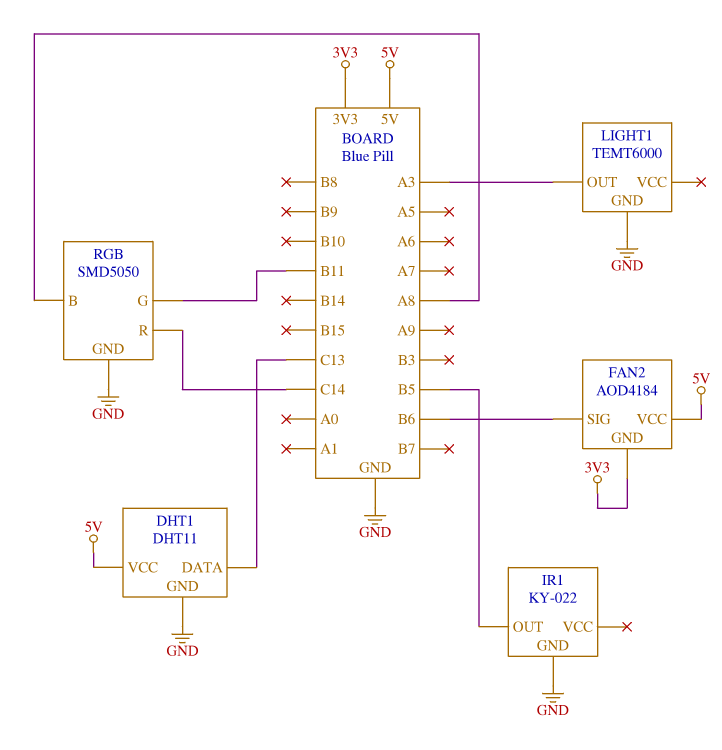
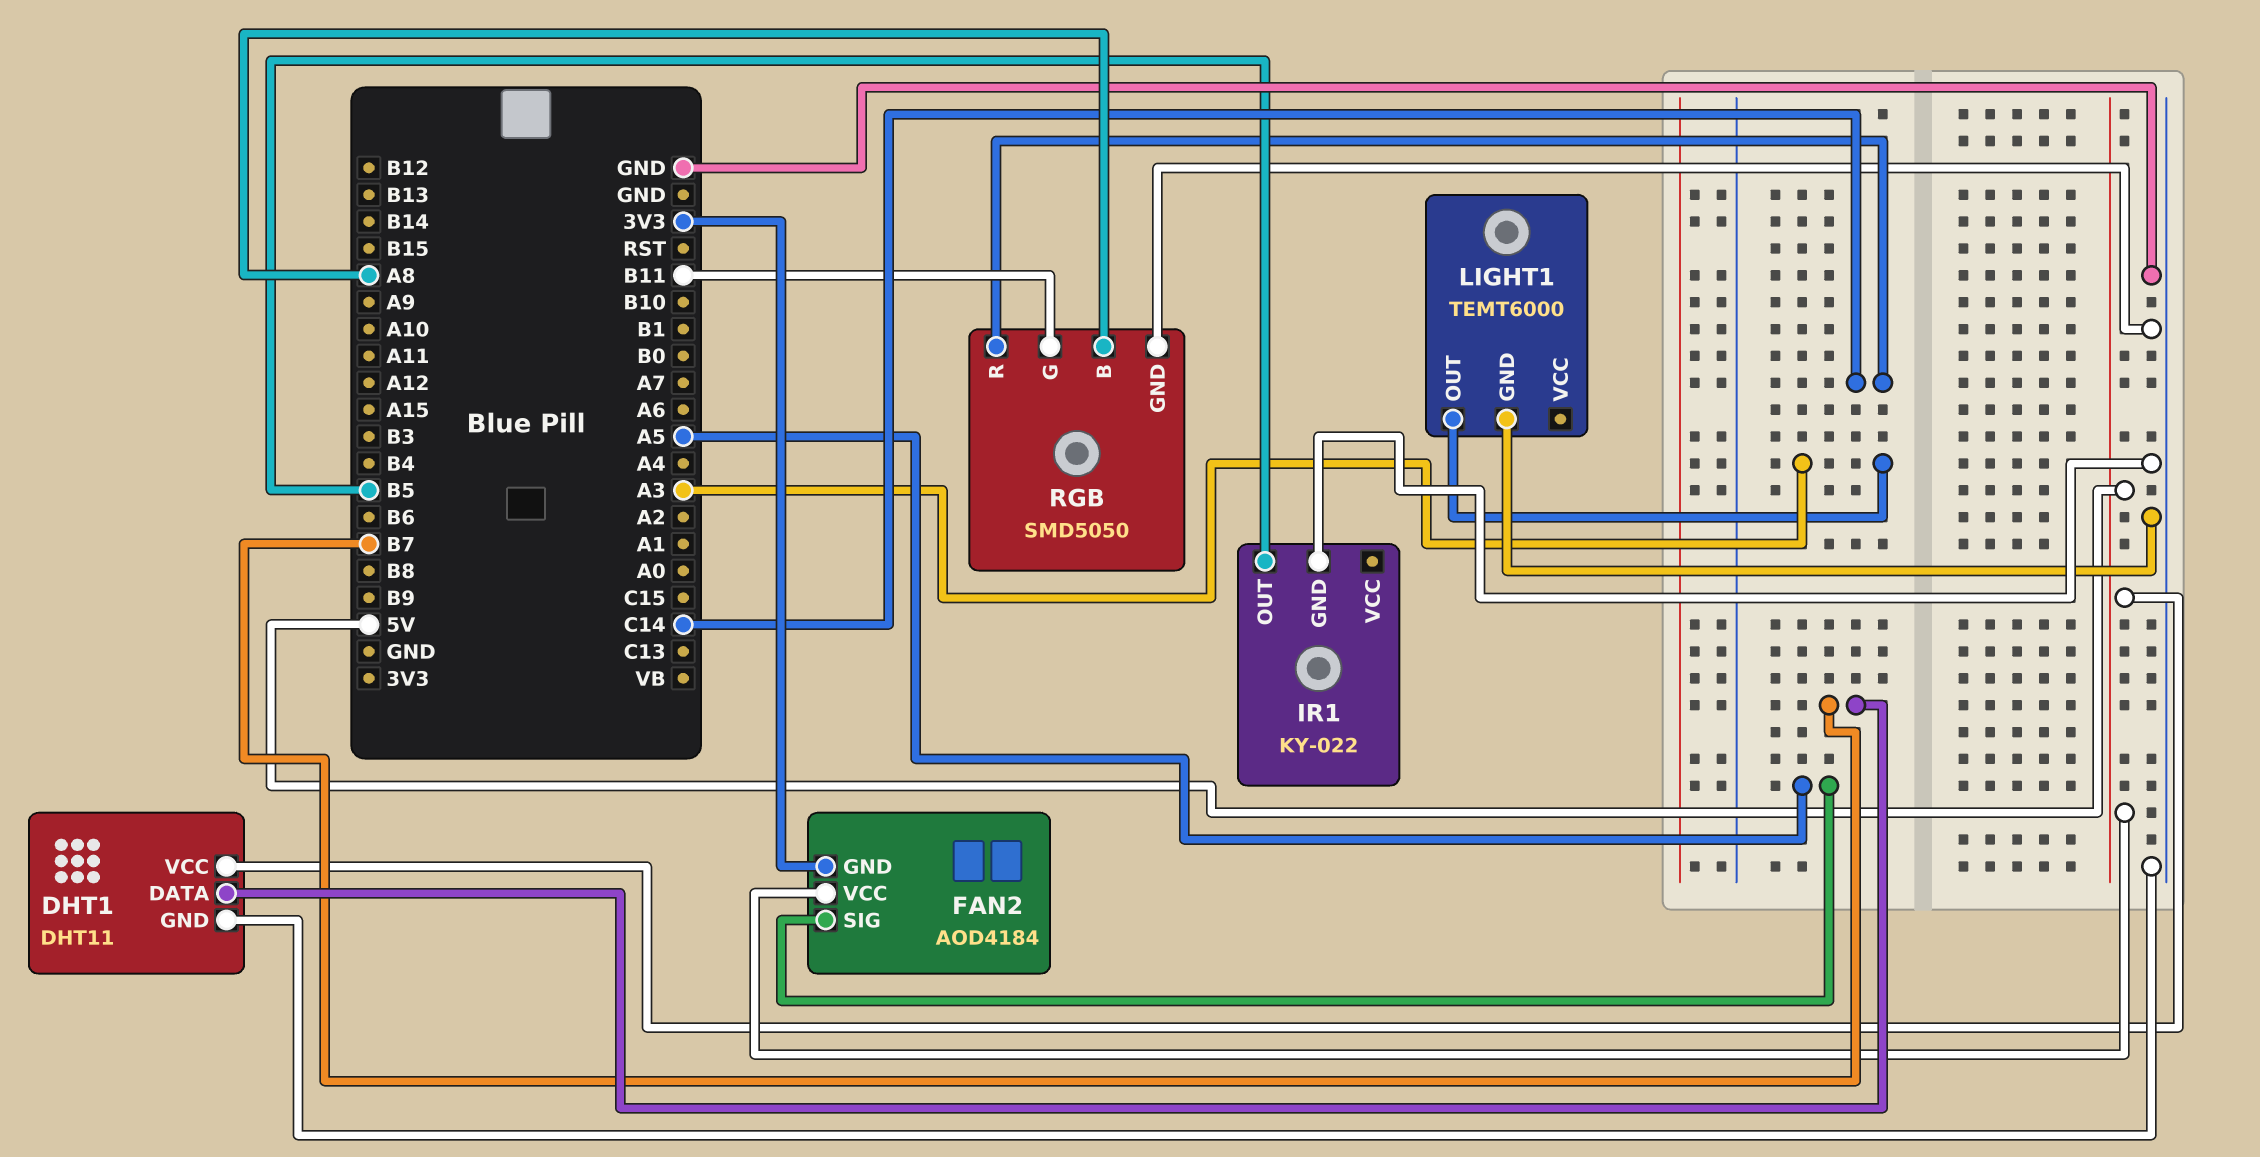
DHT1 pin DATA: C13 -> B7
FAN2 pin SIG: B6 -> A5

